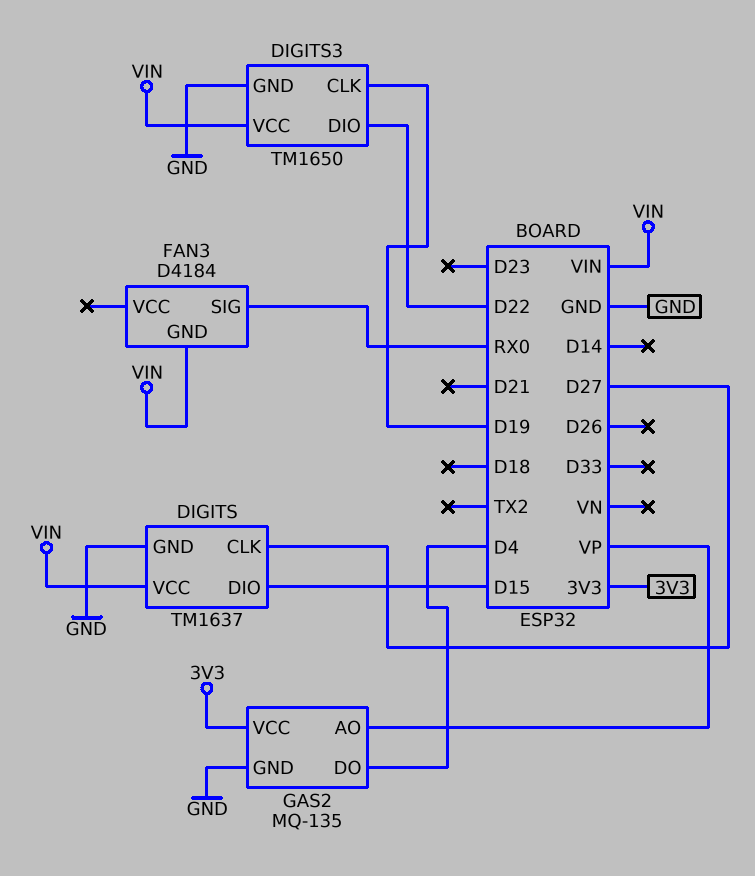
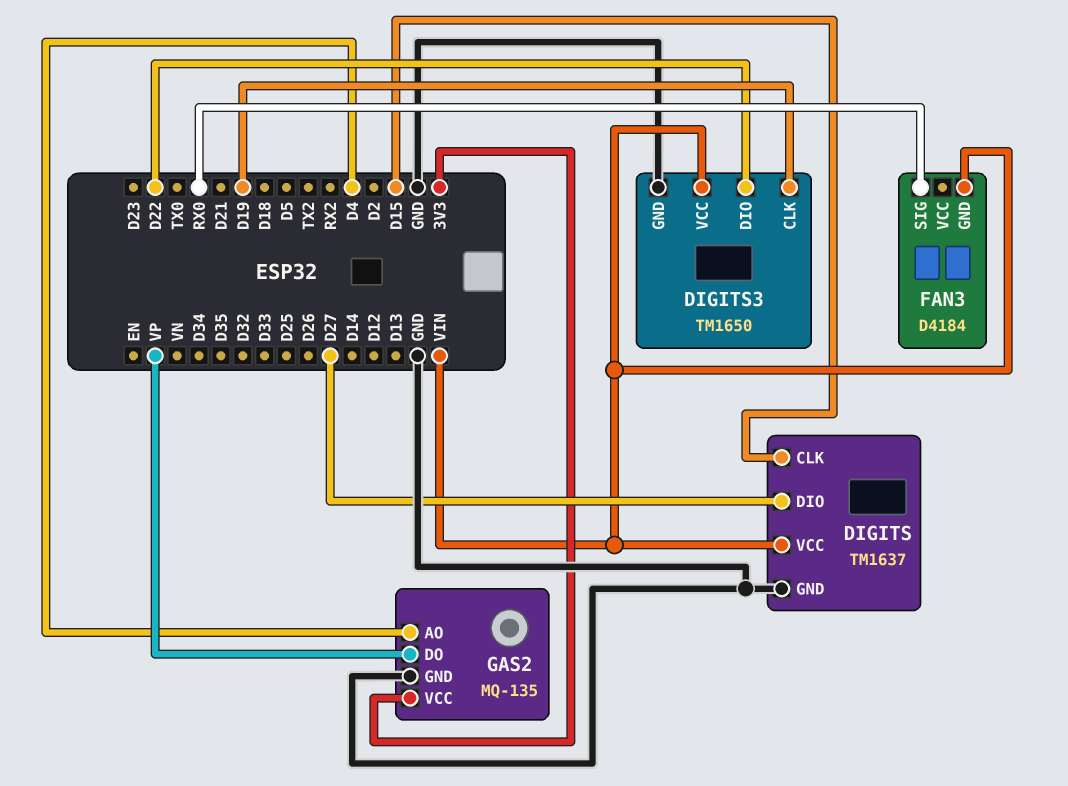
DIGITS pin CLK: D27 -> D15
DIGITS pin DIO: D15 -> D27
GAS2 pin AO: VP -> D4
GAS2 pin DO: D4 -> VP

